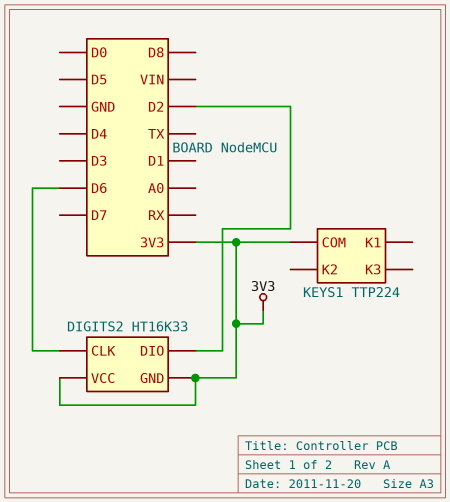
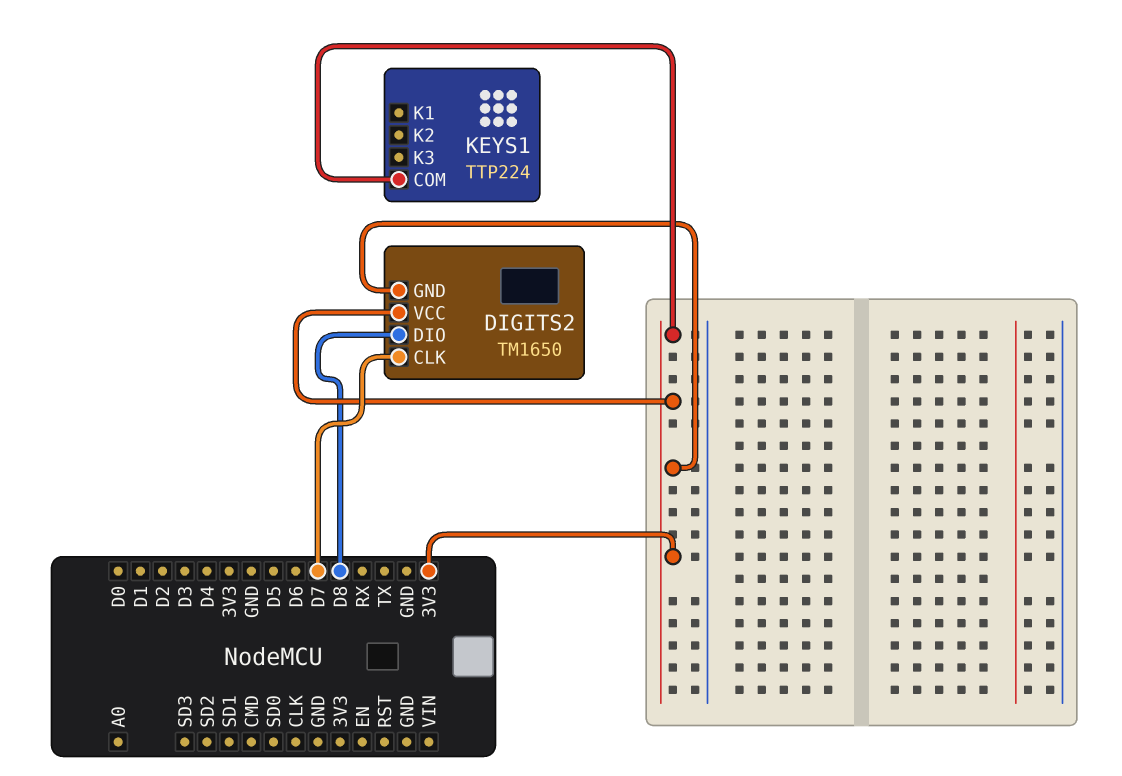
DIGITS2: HT16K33 -> TM1650
DIGITS2 pin CLK: D6 -> D7
DIGITS2 pin DIO: D2 -> D8

